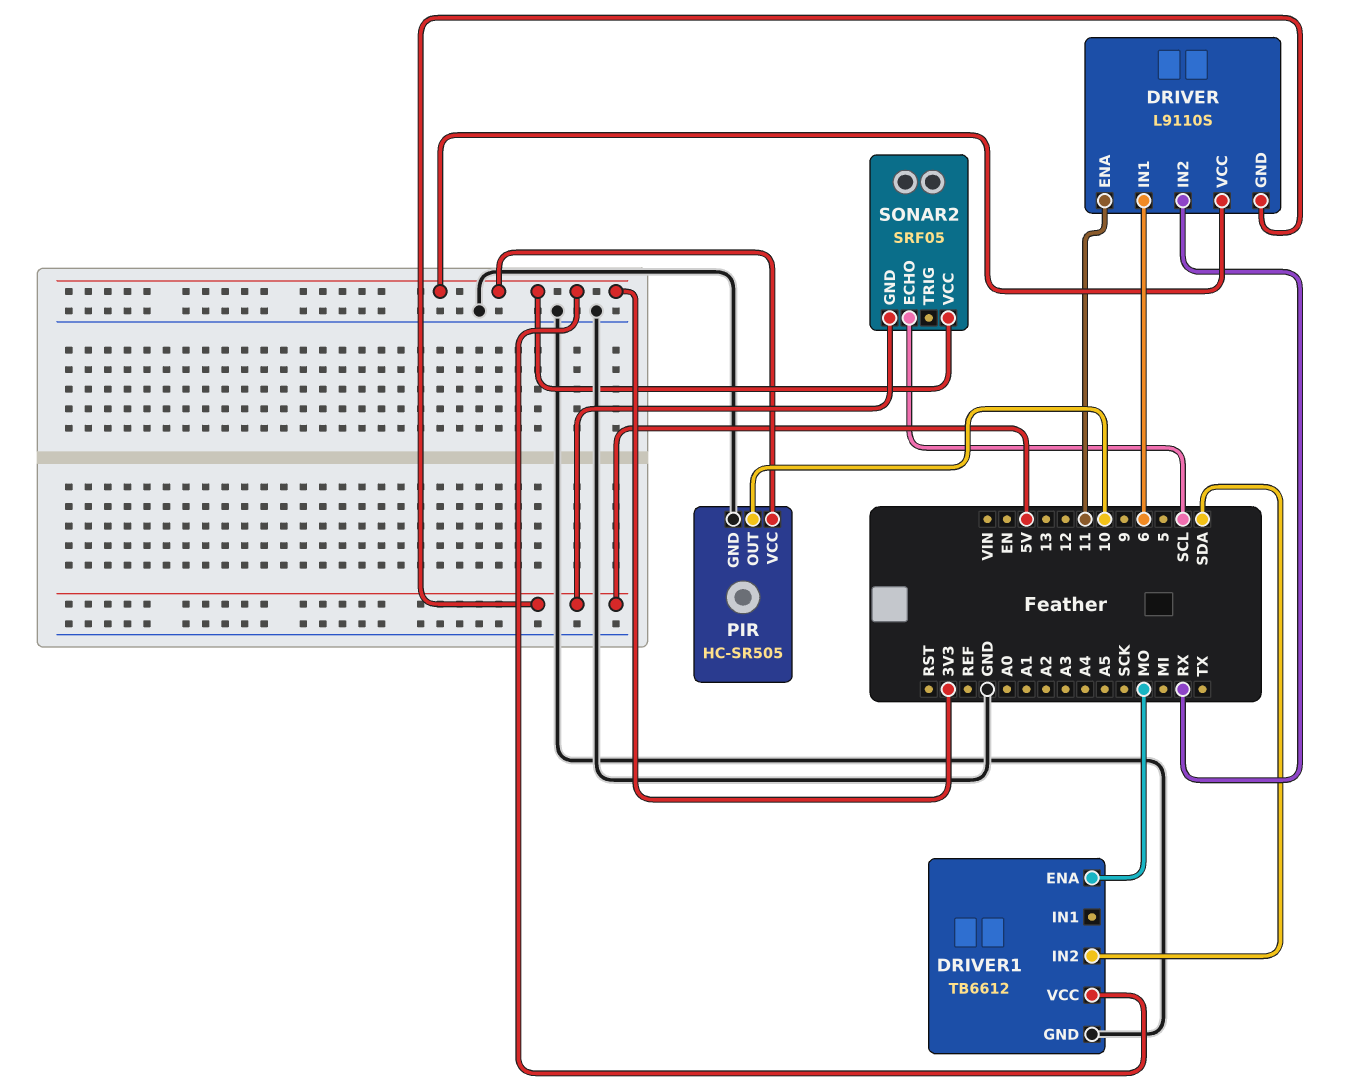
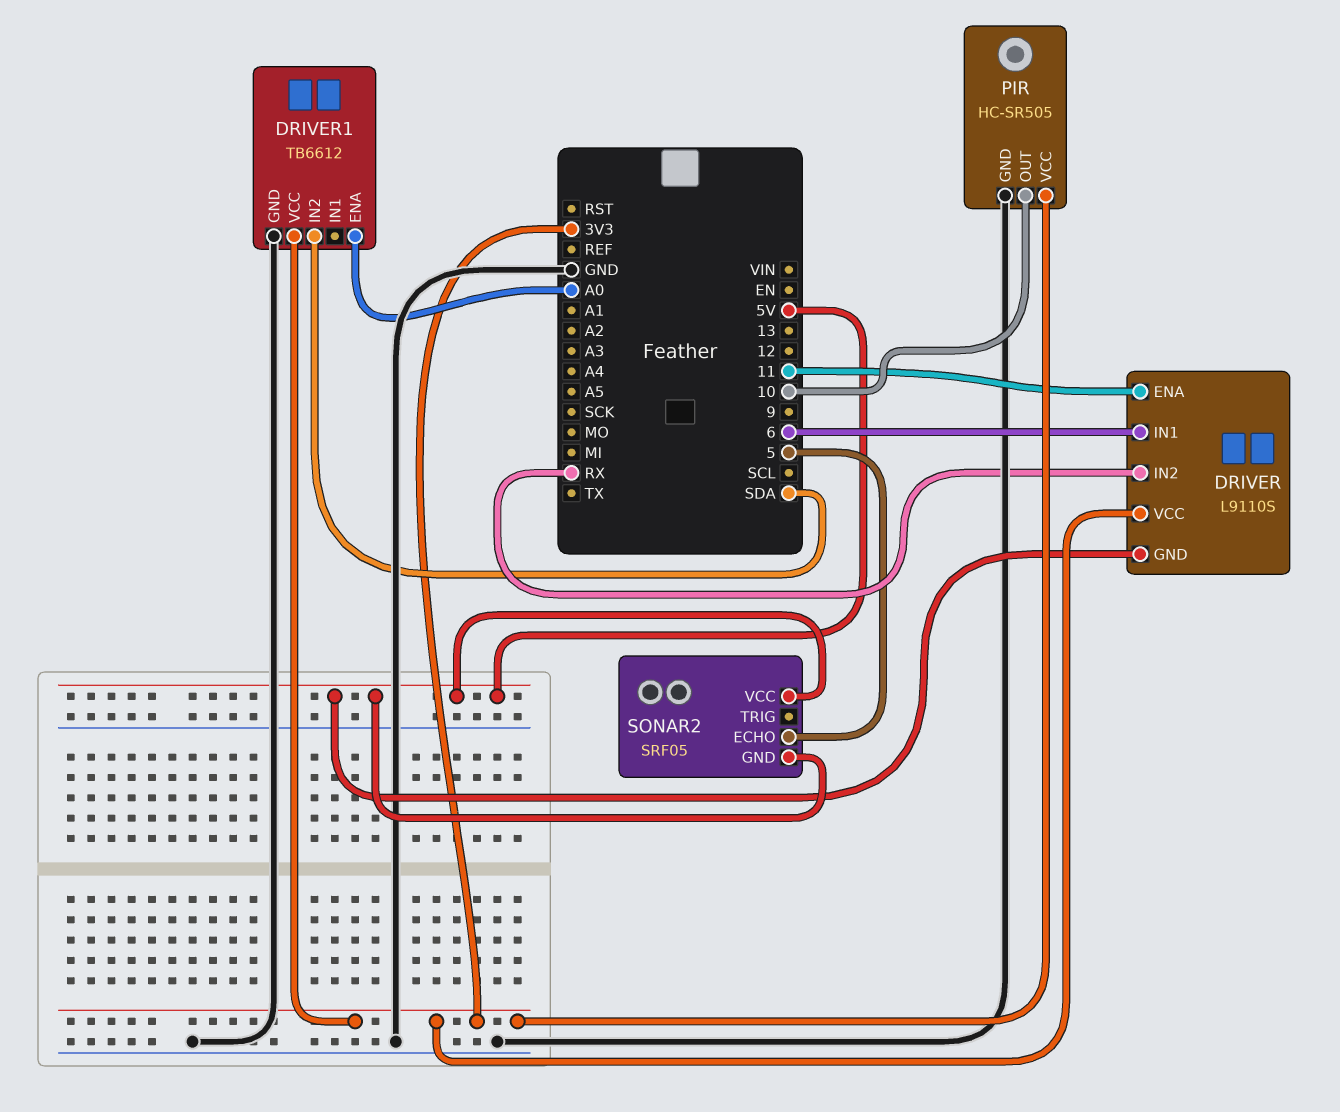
DRIVER1 pin ENA: MO -> A0
SONAR2 pin ECHO: SCL -> 5
SONAR2 pin VCC: 3V3 -> 5V

